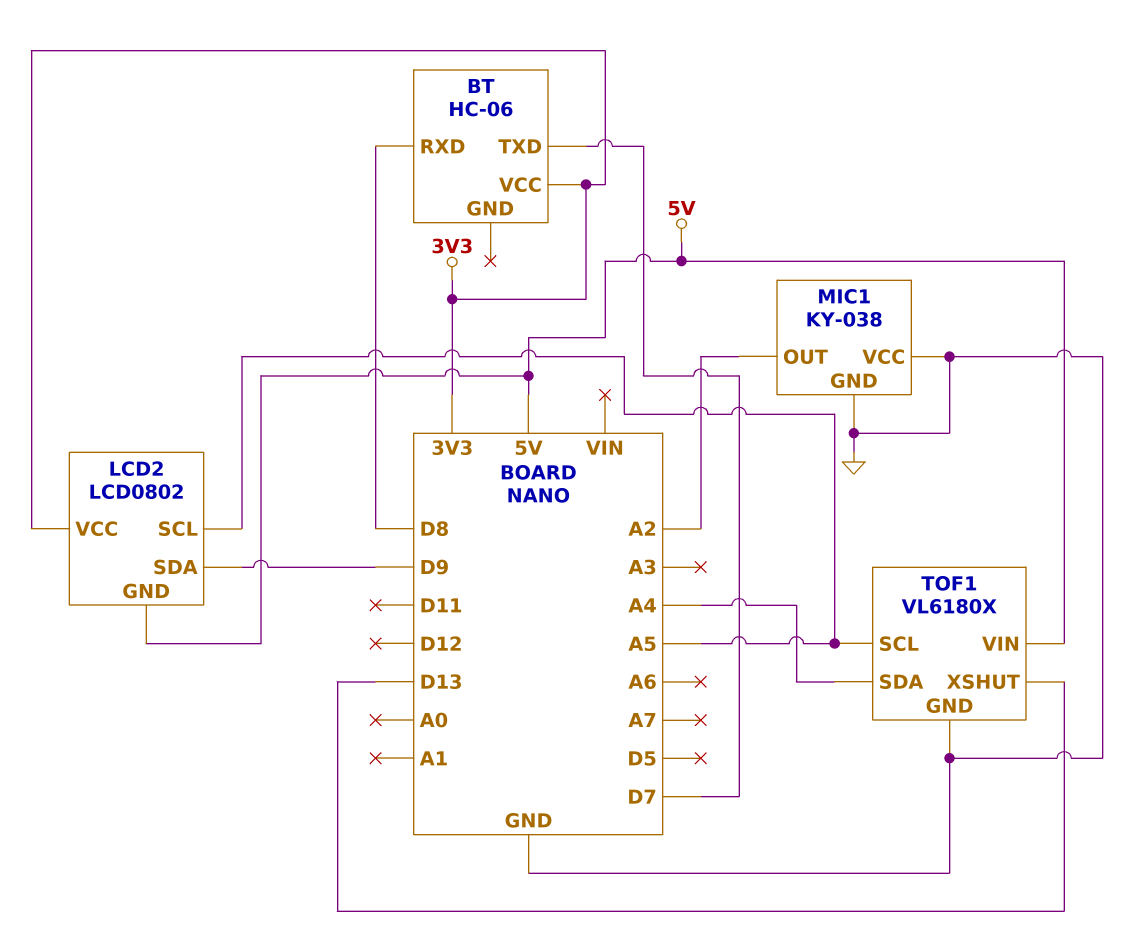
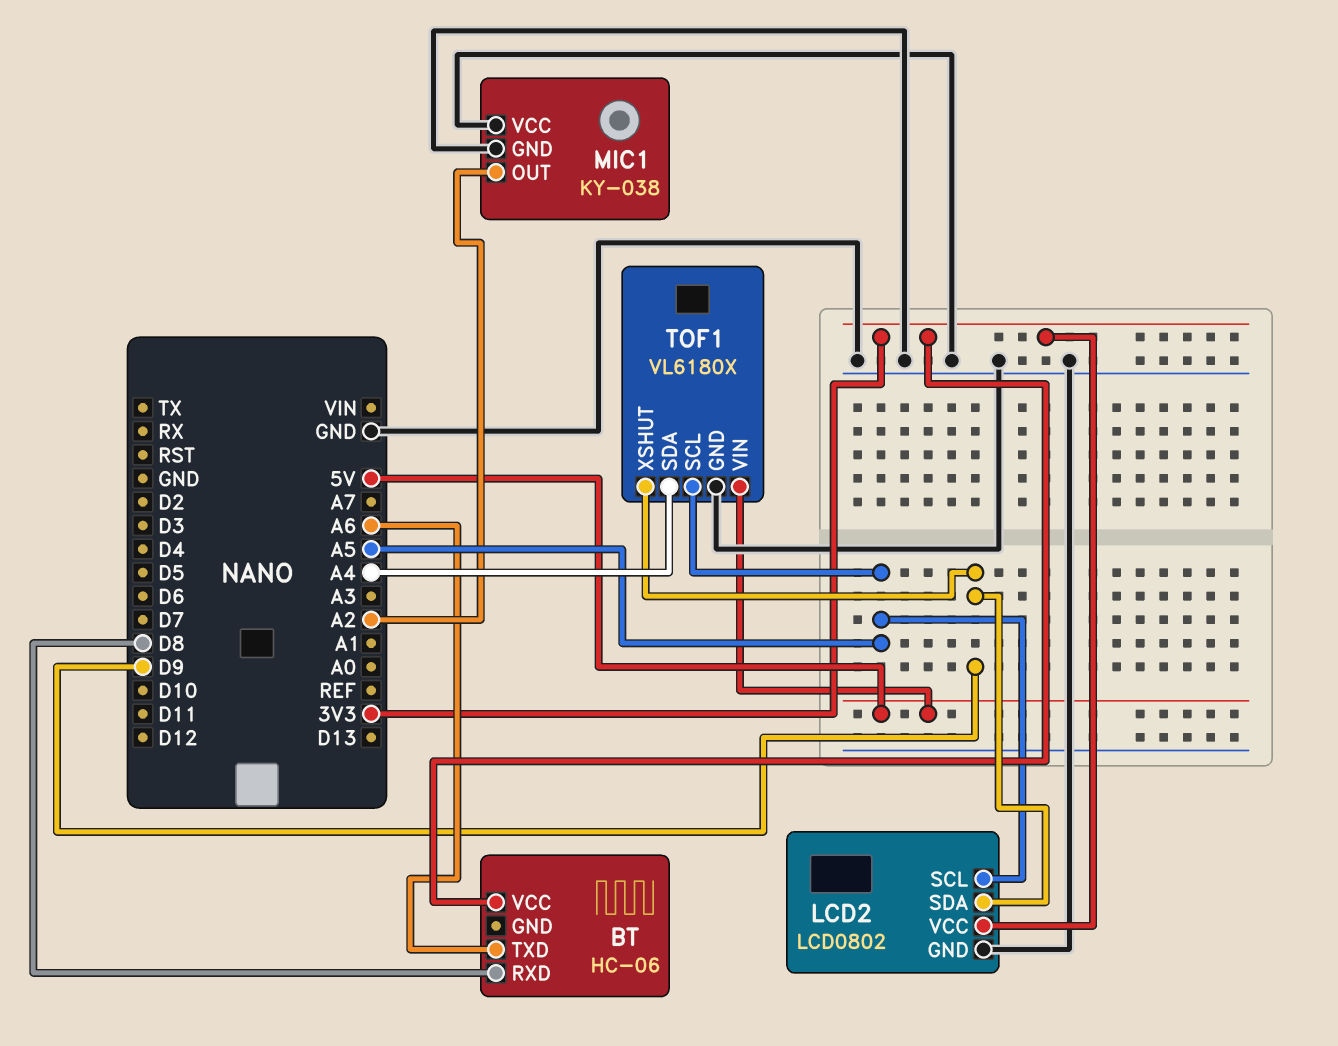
BT pin TXD: D7 -> A6
LCD2 pin GND: 5V -> GND
TOF1 pin XSHUT: D13 -> D9

